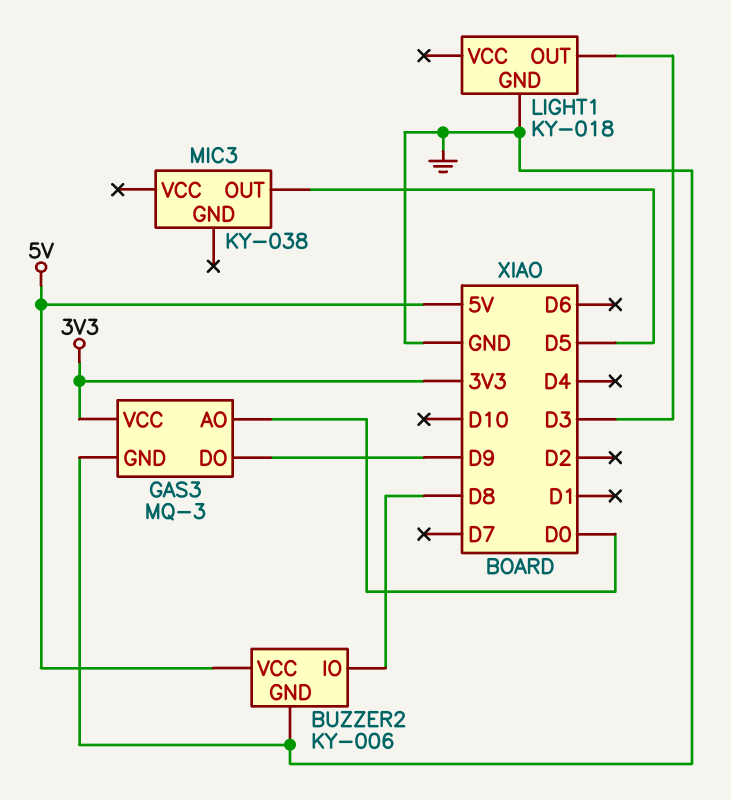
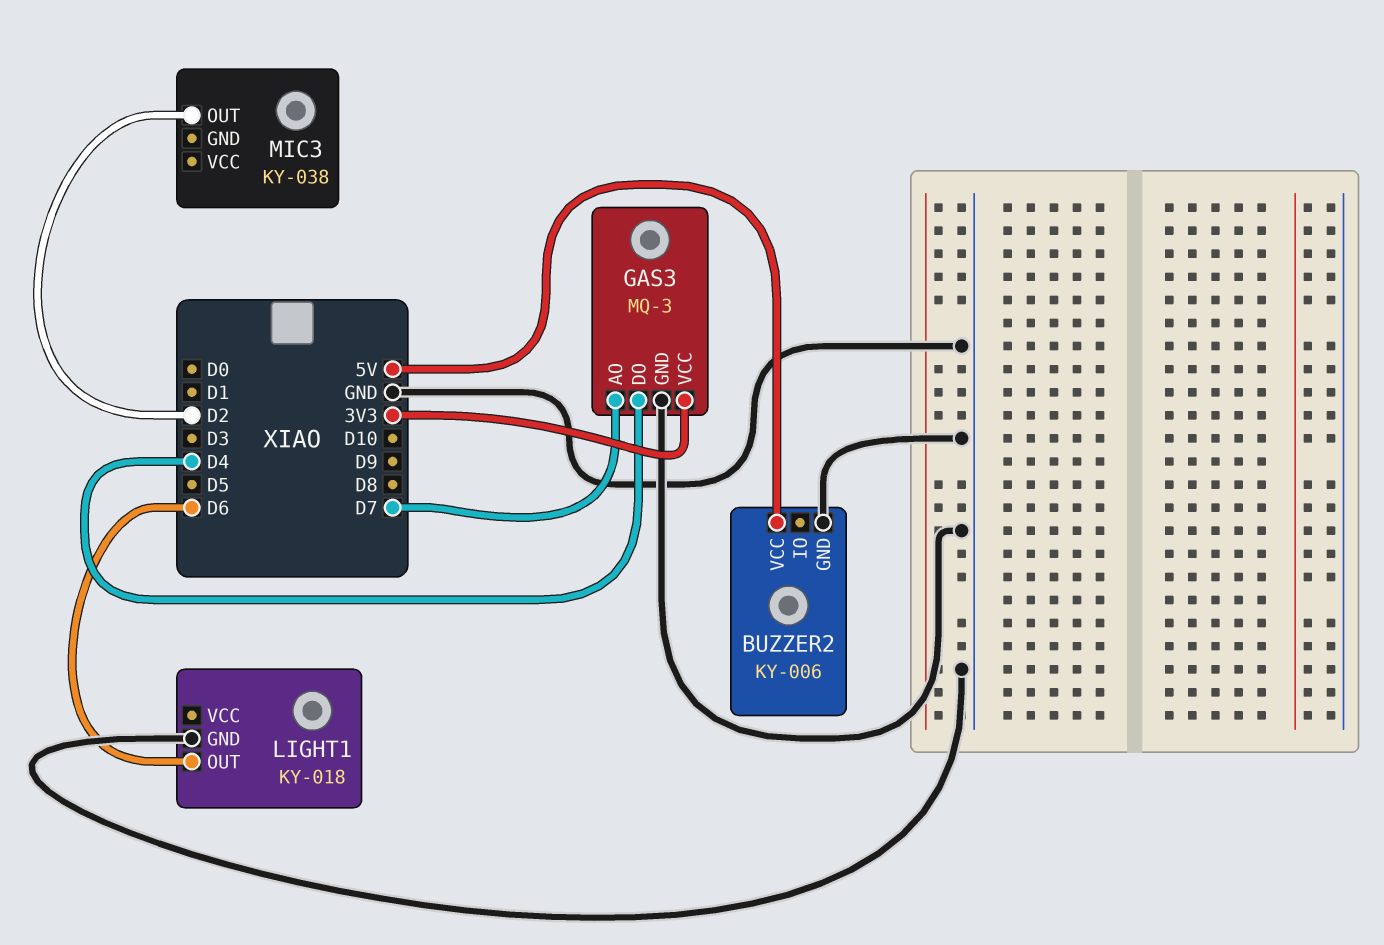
BUZZER2 pin IO: D8 -> none
GAS3 pin AO: D0 -> D7
GAS3 pin DO: D9 -> D4
LIGHT1 pin OUT: D3 -> D6
MIC3 pin OUT: D5 -> D2

